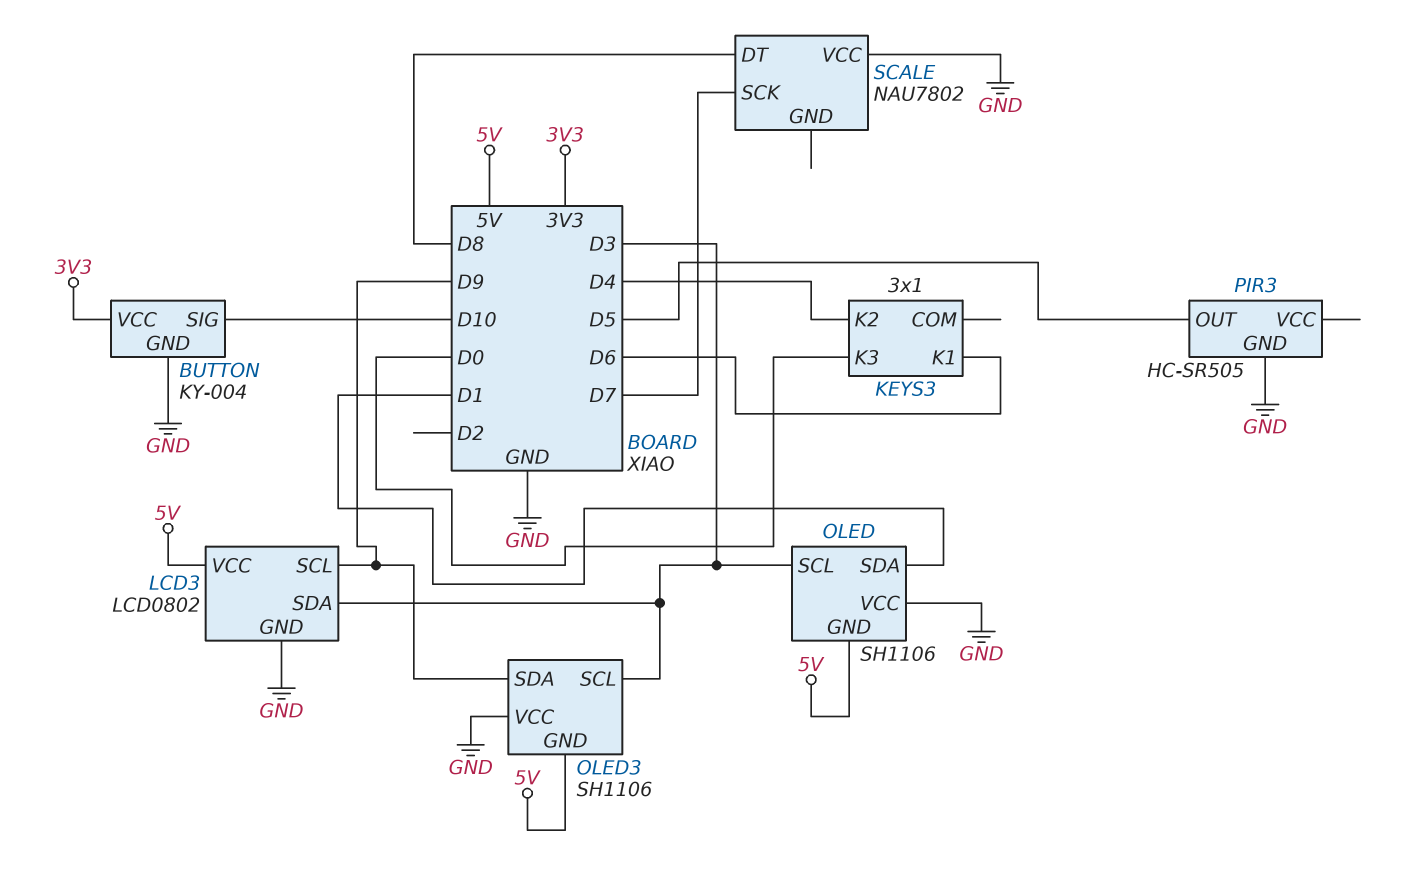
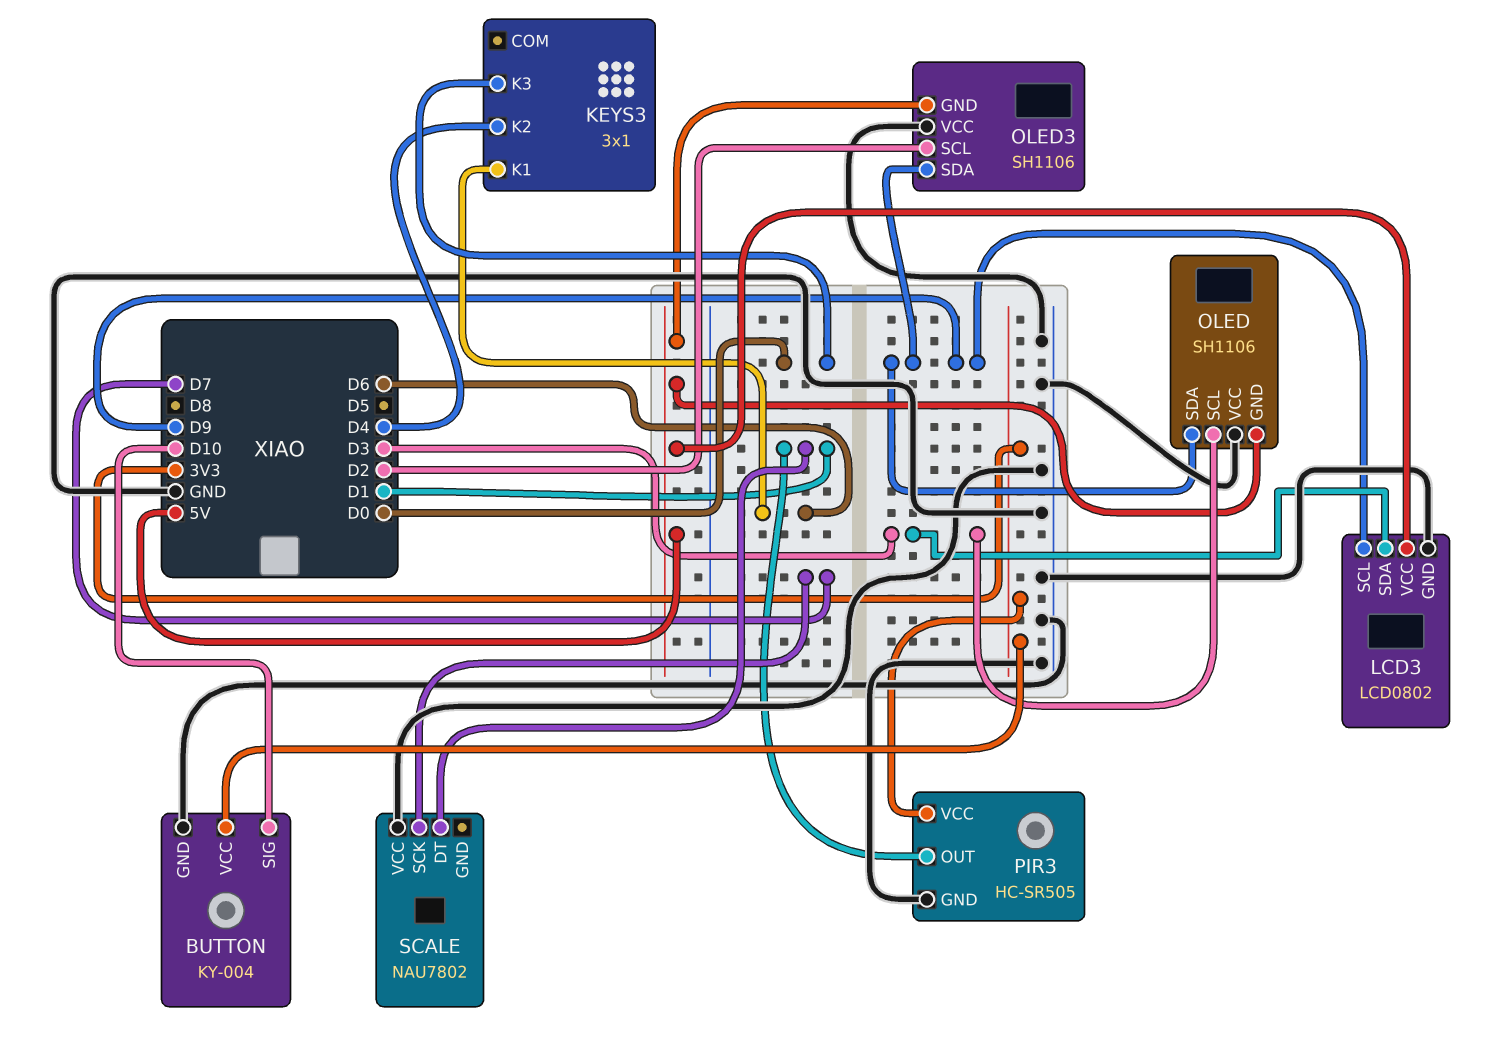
OLED pin SDA: D1 -> D9
OLED3 pin SCL: D3 -> D2
PIR3 pin OUT: D5 -> D1
PIR3 pin VCC: none -> 3V3
SCALE pin DT: D8 -> D1

